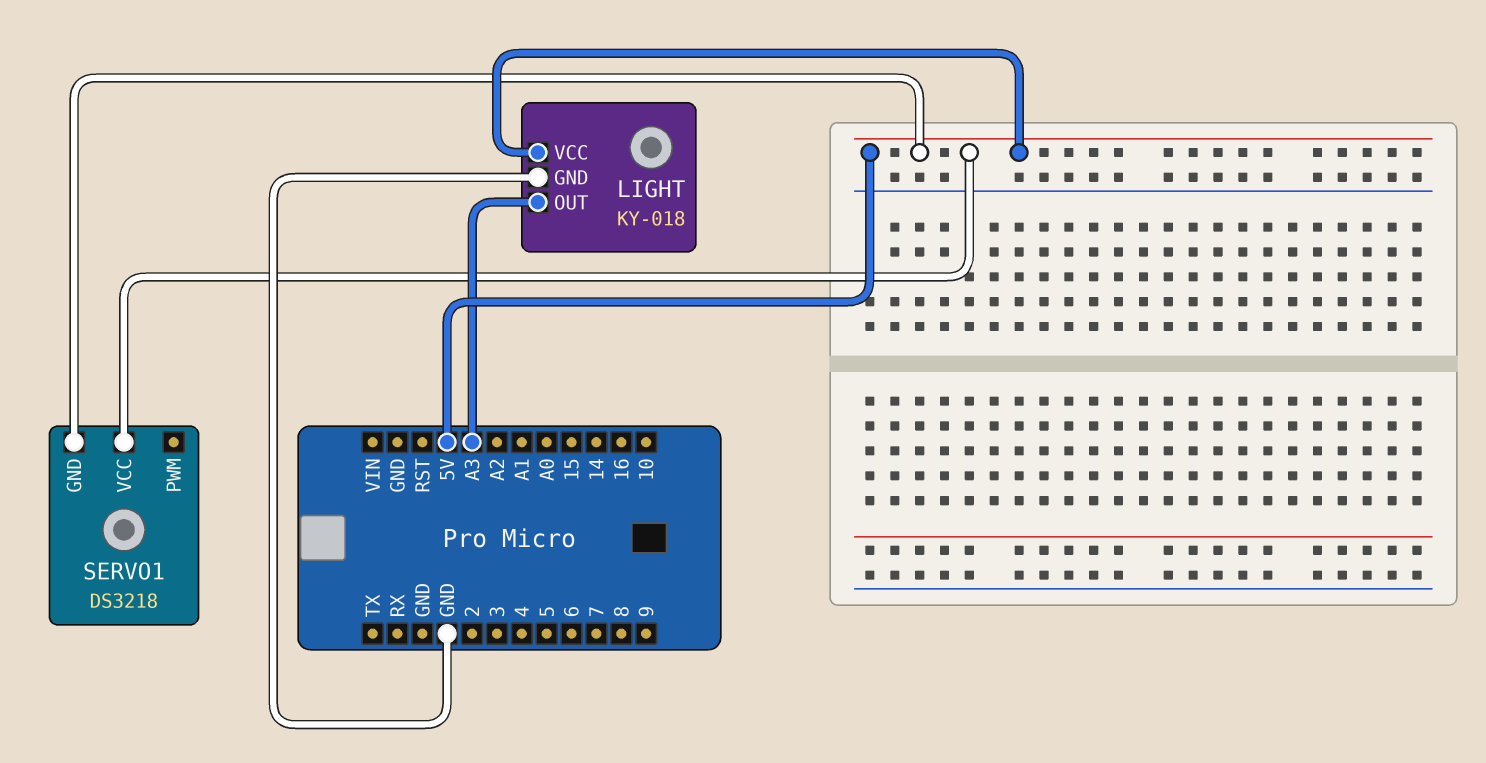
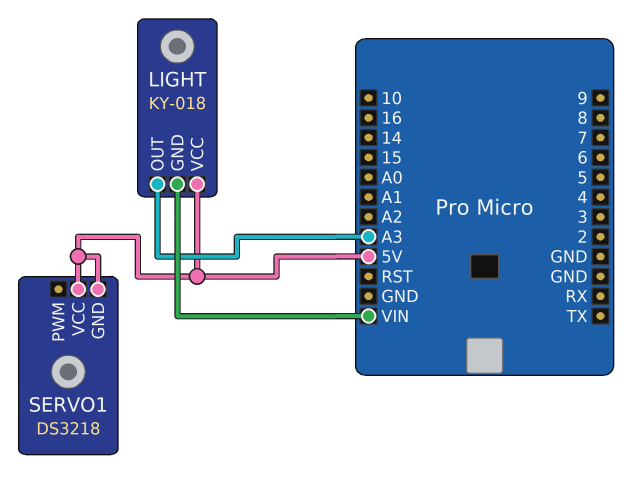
LIGHT pin GND: GND -> VIN

